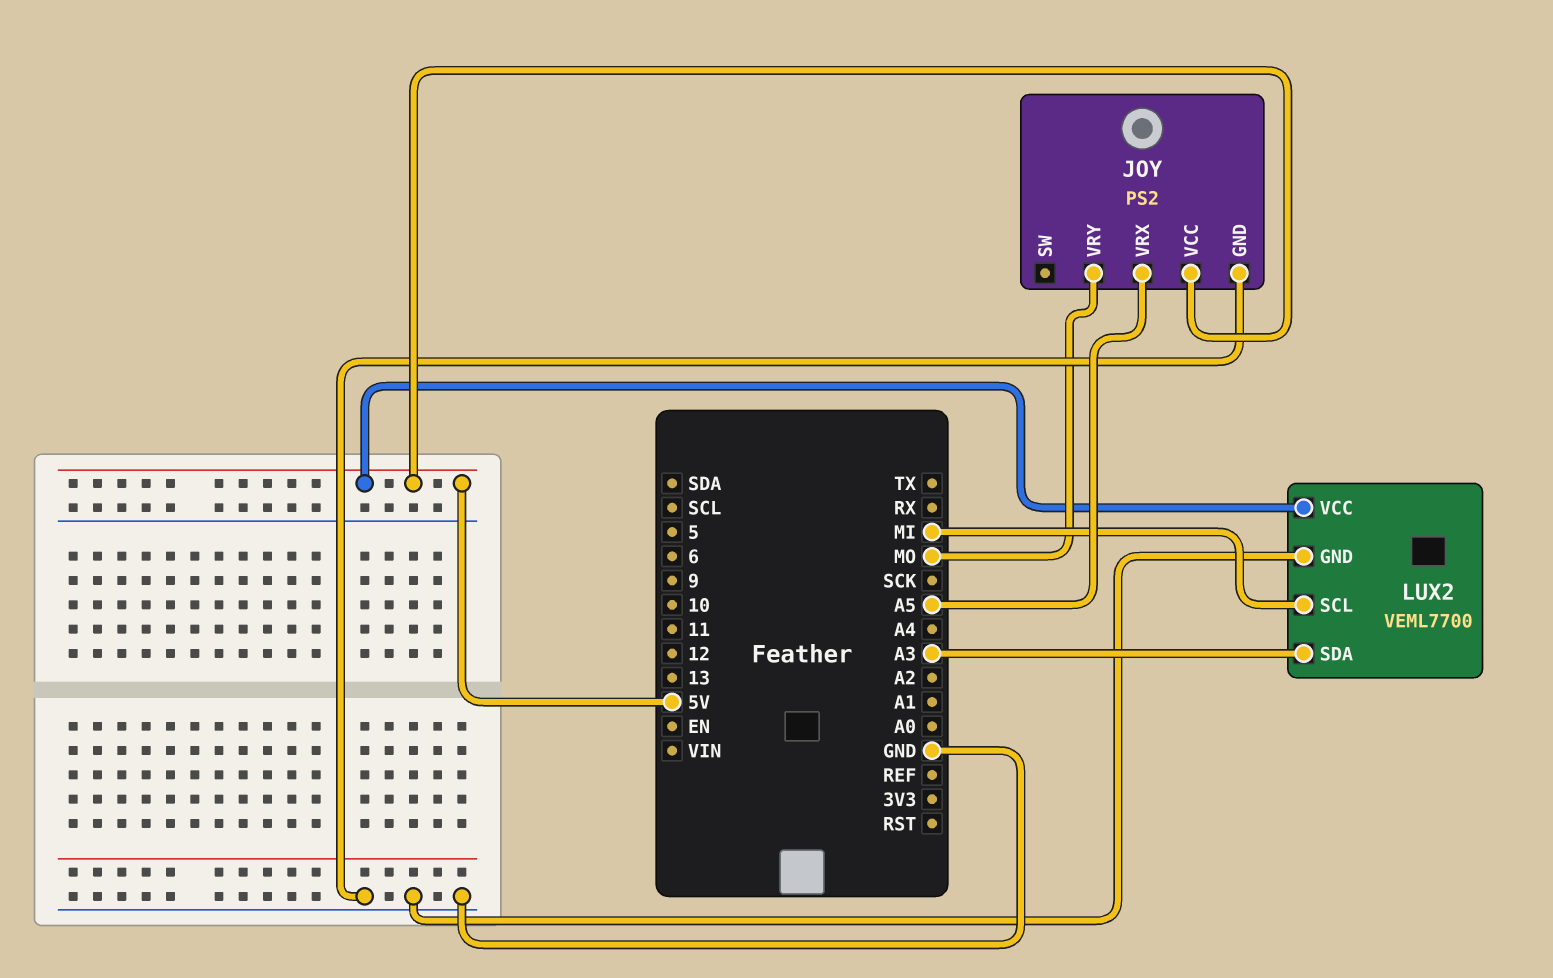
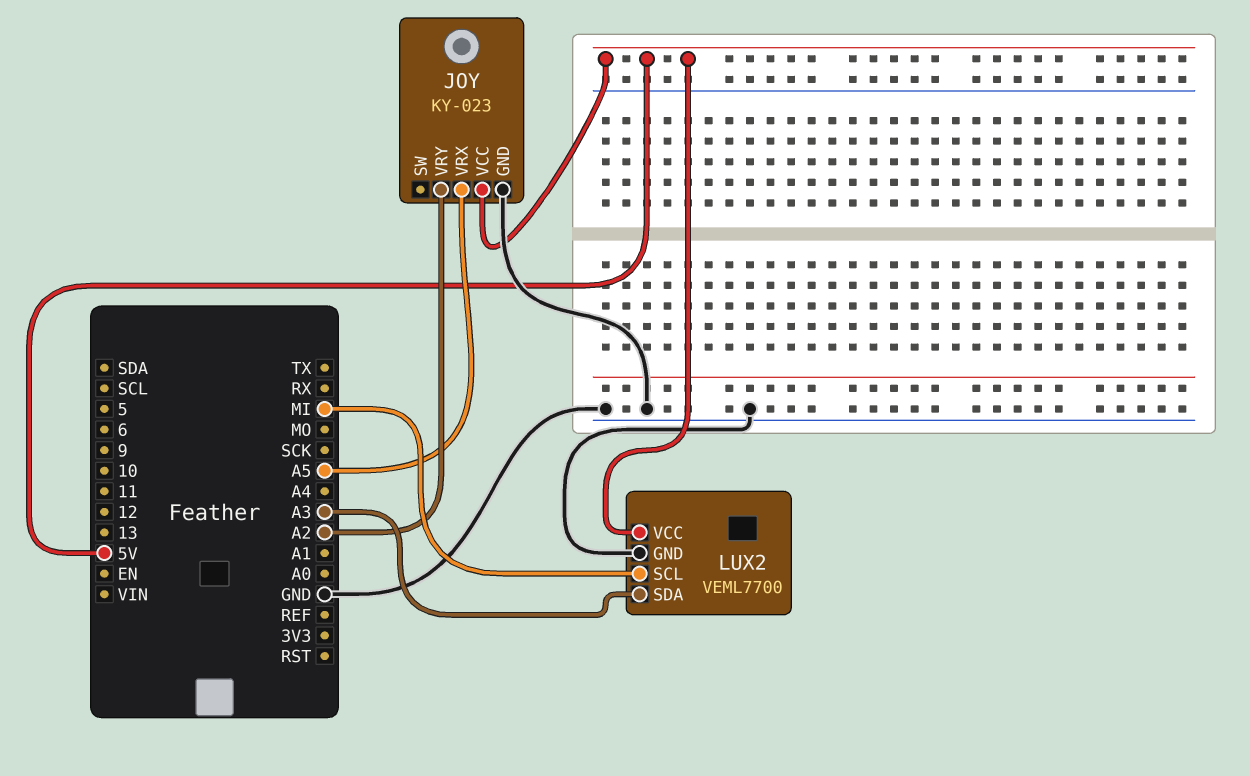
JOY: PS2 -> KY-023
JOY pin VRY: MO -> A2

